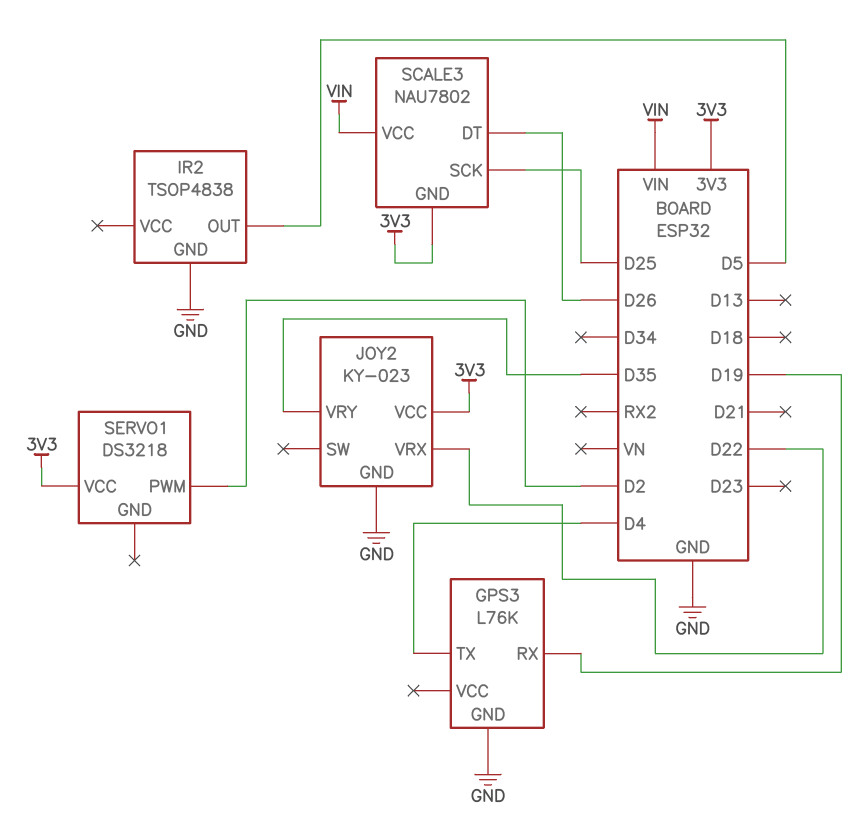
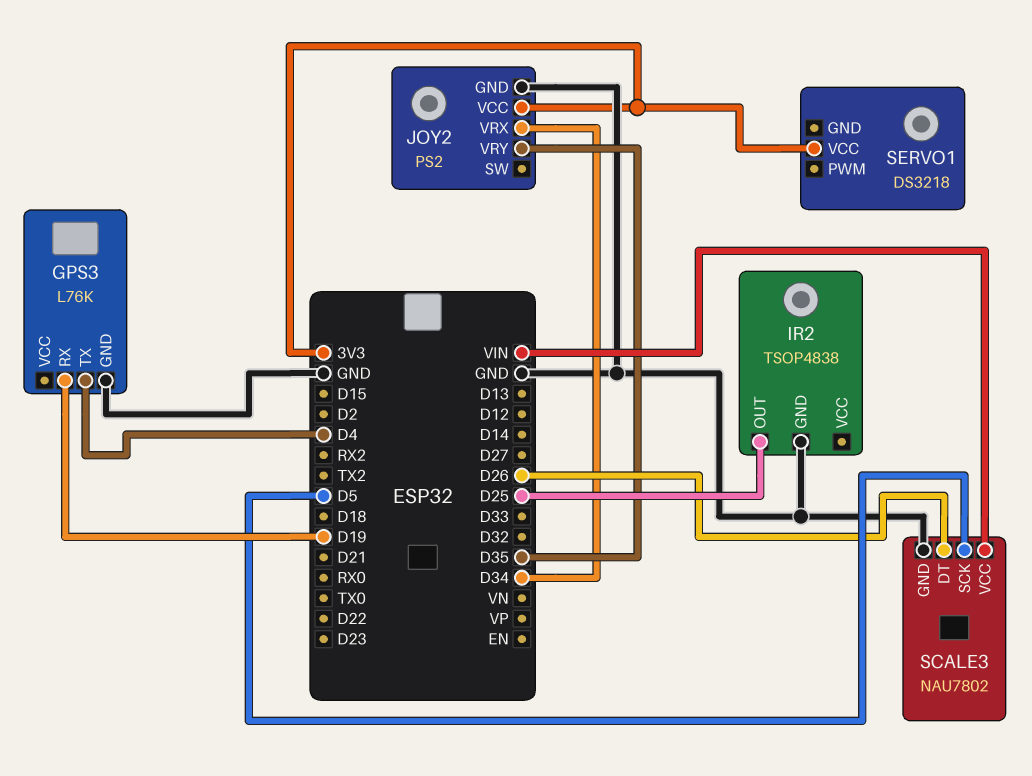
IR2 pin OUT: D5 -> D25
JOY2: KY-023 -> PS2
JOY2 pin VRX: D22 -> D34
SCALE3 pin GND: 3V3 -> GND
SCALE3 pin SCK: D25 -> D5
SERVO1 pin PWM: D2 -> none

